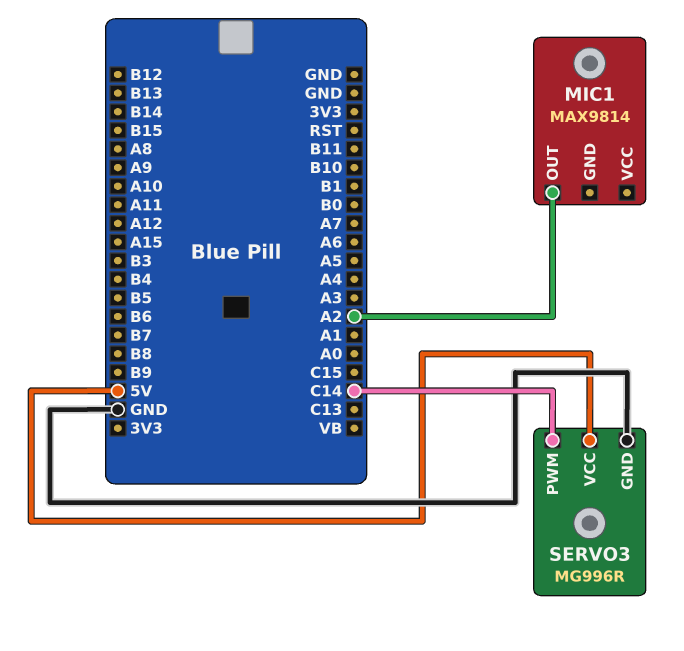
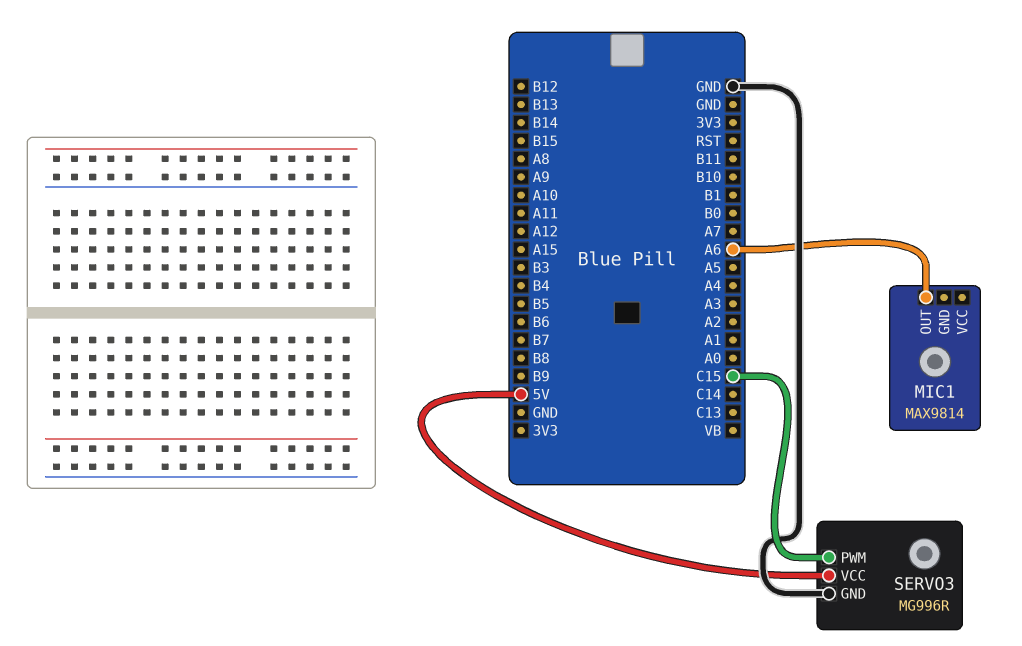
MIC1 pin OUT: A2 -> A6
SERVO3 pin PWM: C14 -> C15

